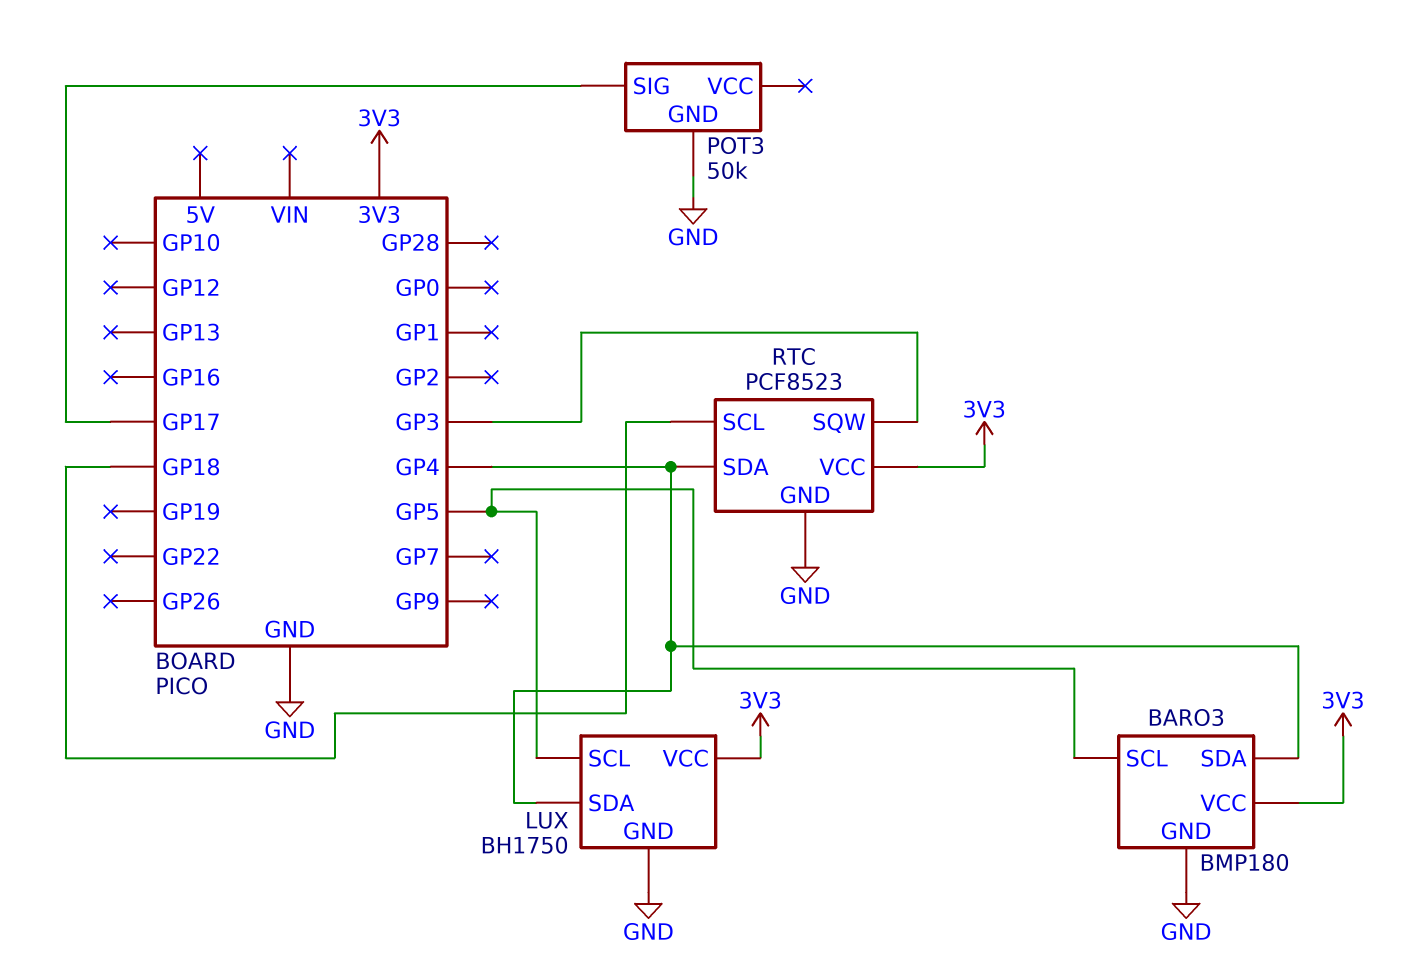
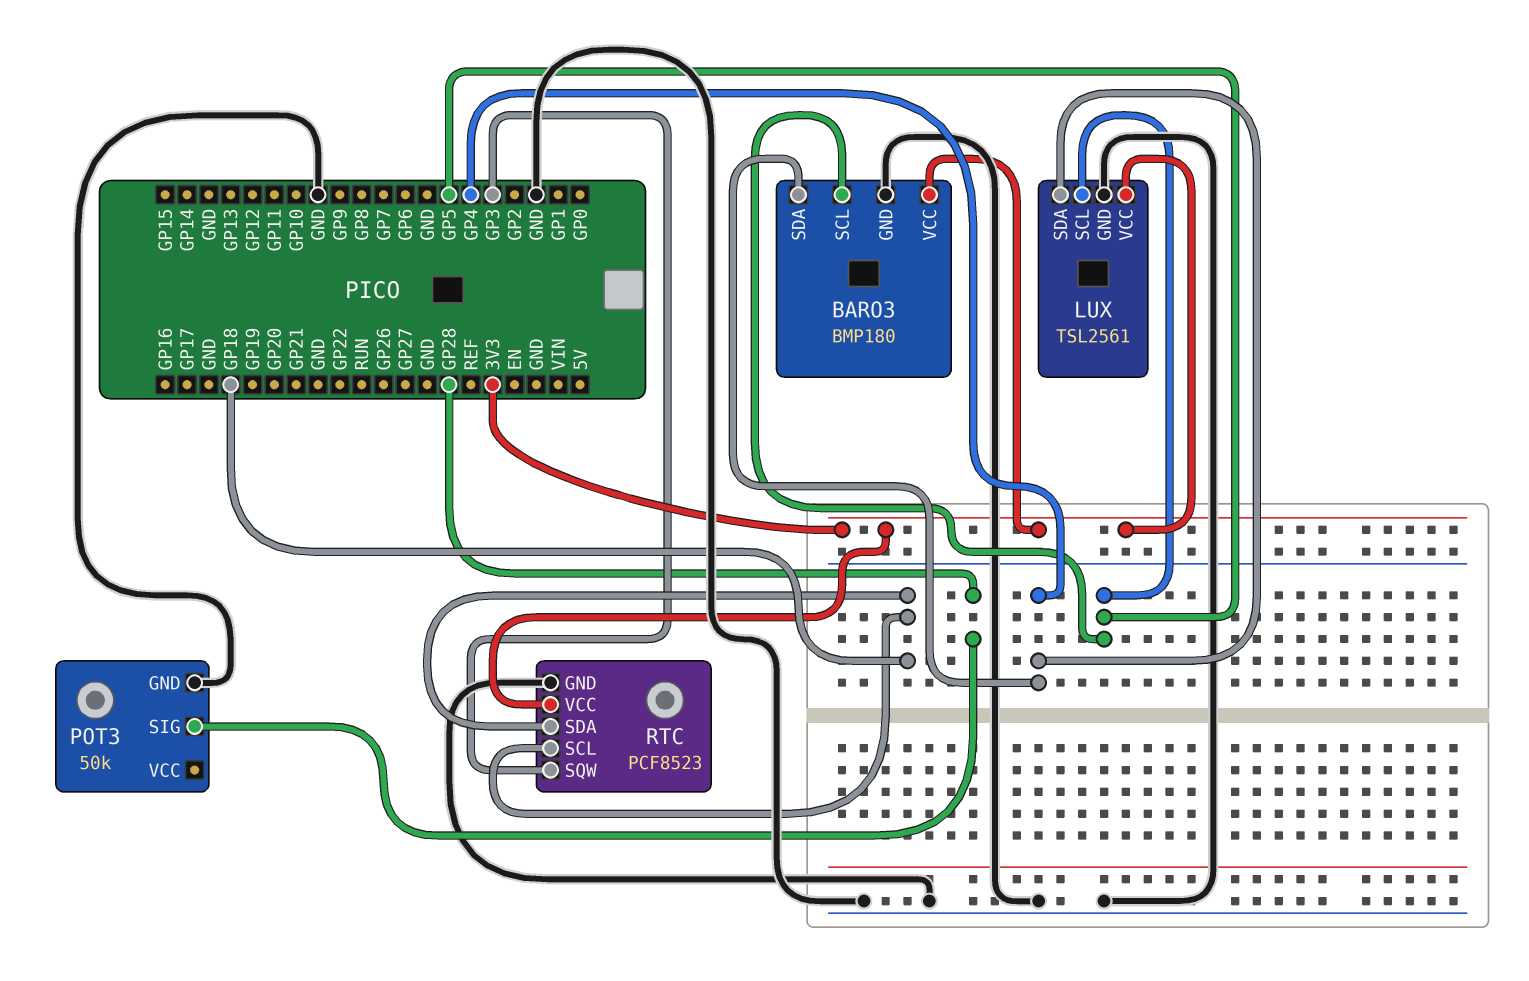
LUX: BH1750 -> TSL2561
POT3 pin SIG: GP17 -> GP28
RTC pin SDA: GP4 -> GP18

